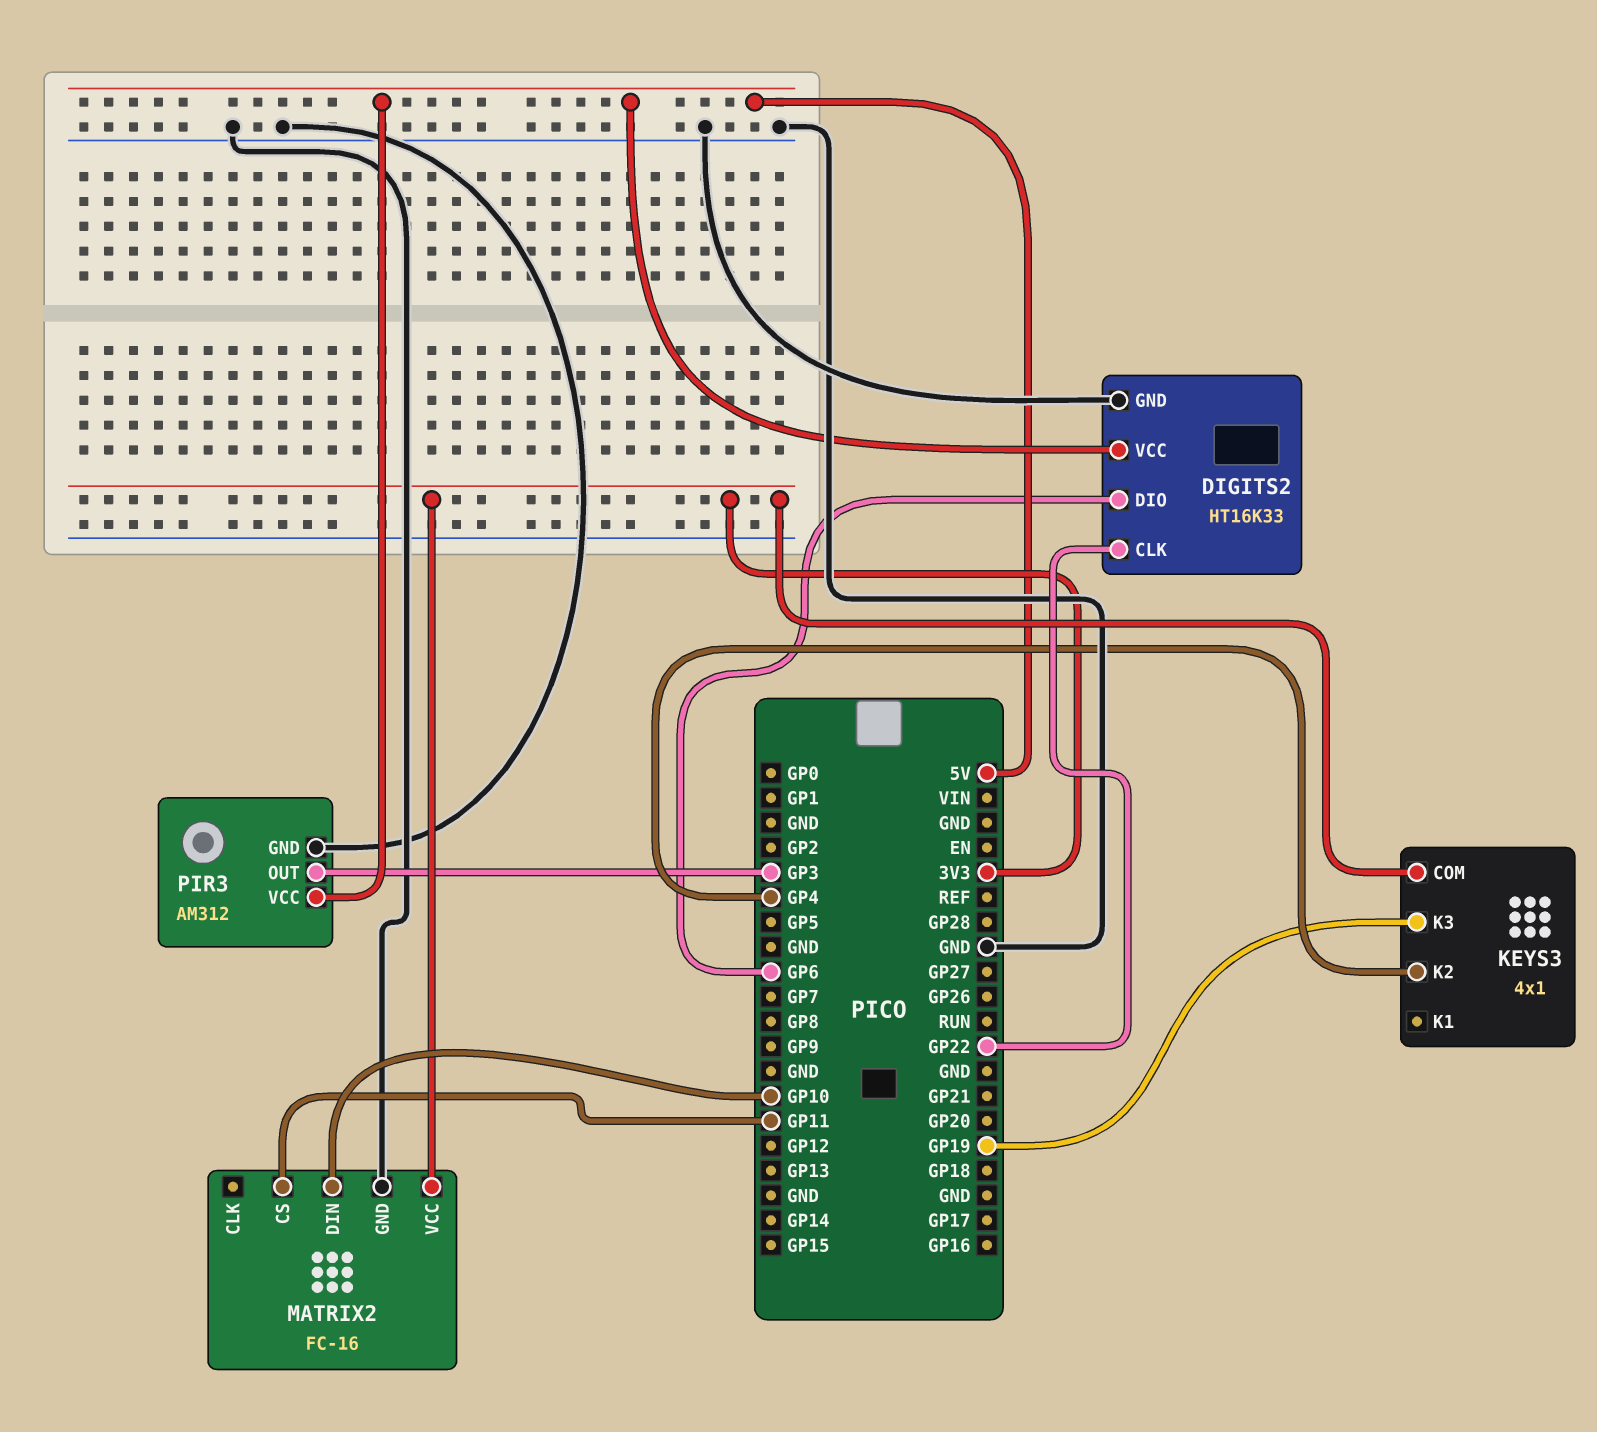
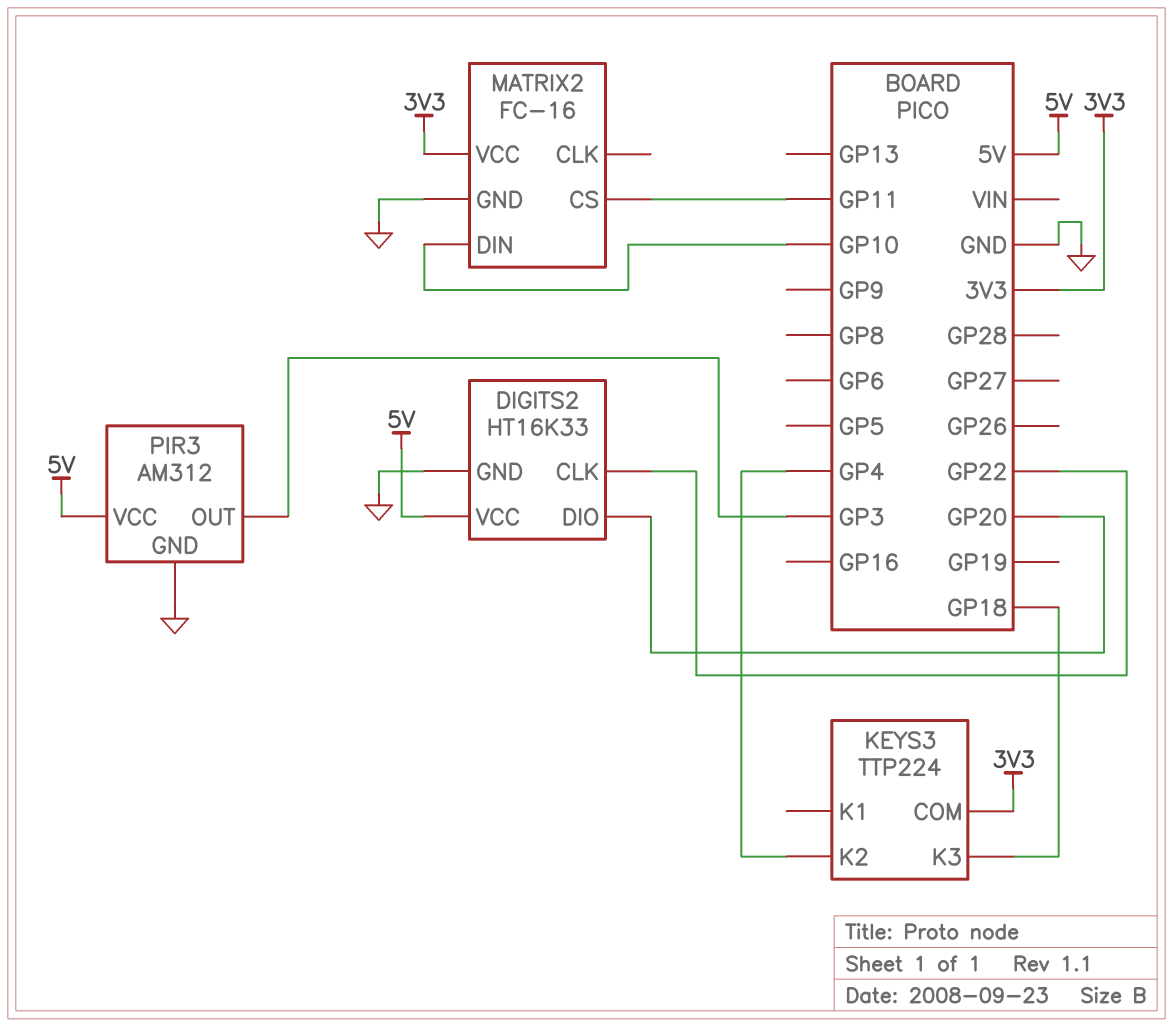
DIGITS2 pin DIO: GP6 -> GP20
KEYS3: 4x1 -> TTP224
KEYS3 pin K3: GP19 -> GP18

